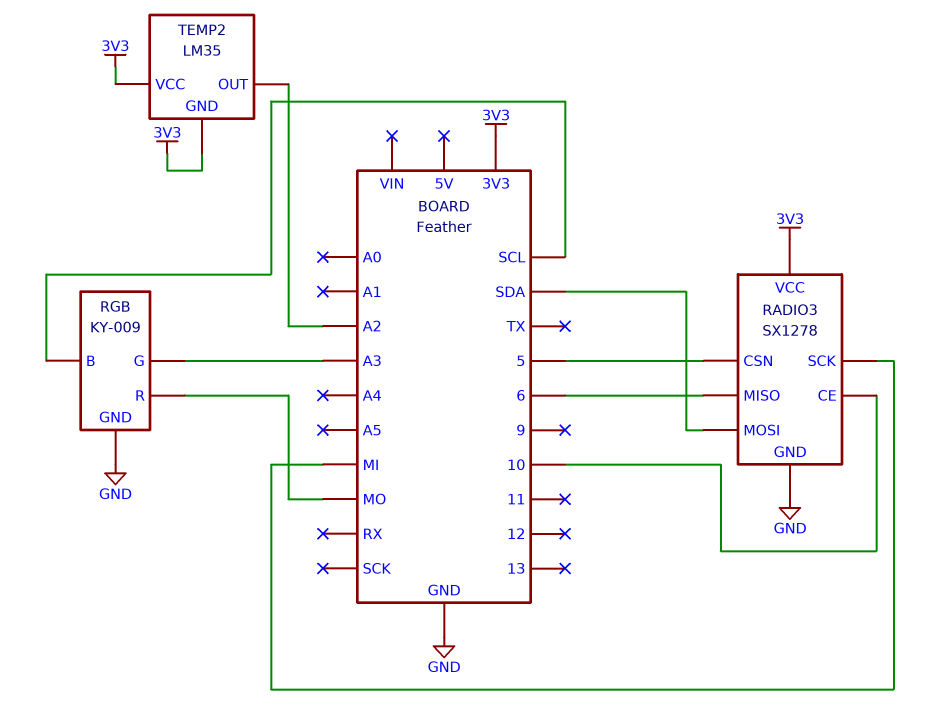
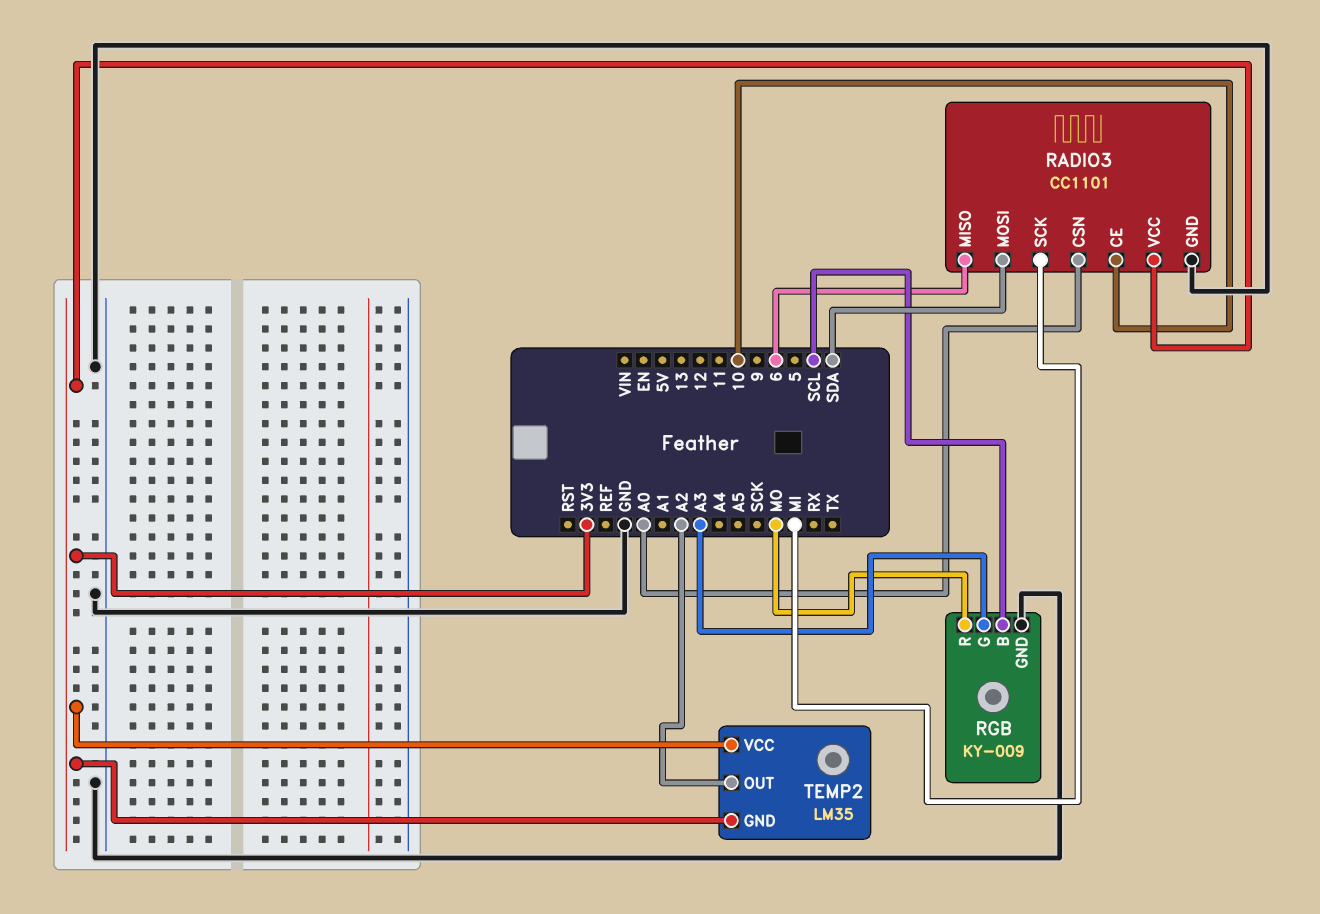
RADIO3: SX1278 -> CC1101
RADIO3 pin CSN: 5 -> A0

